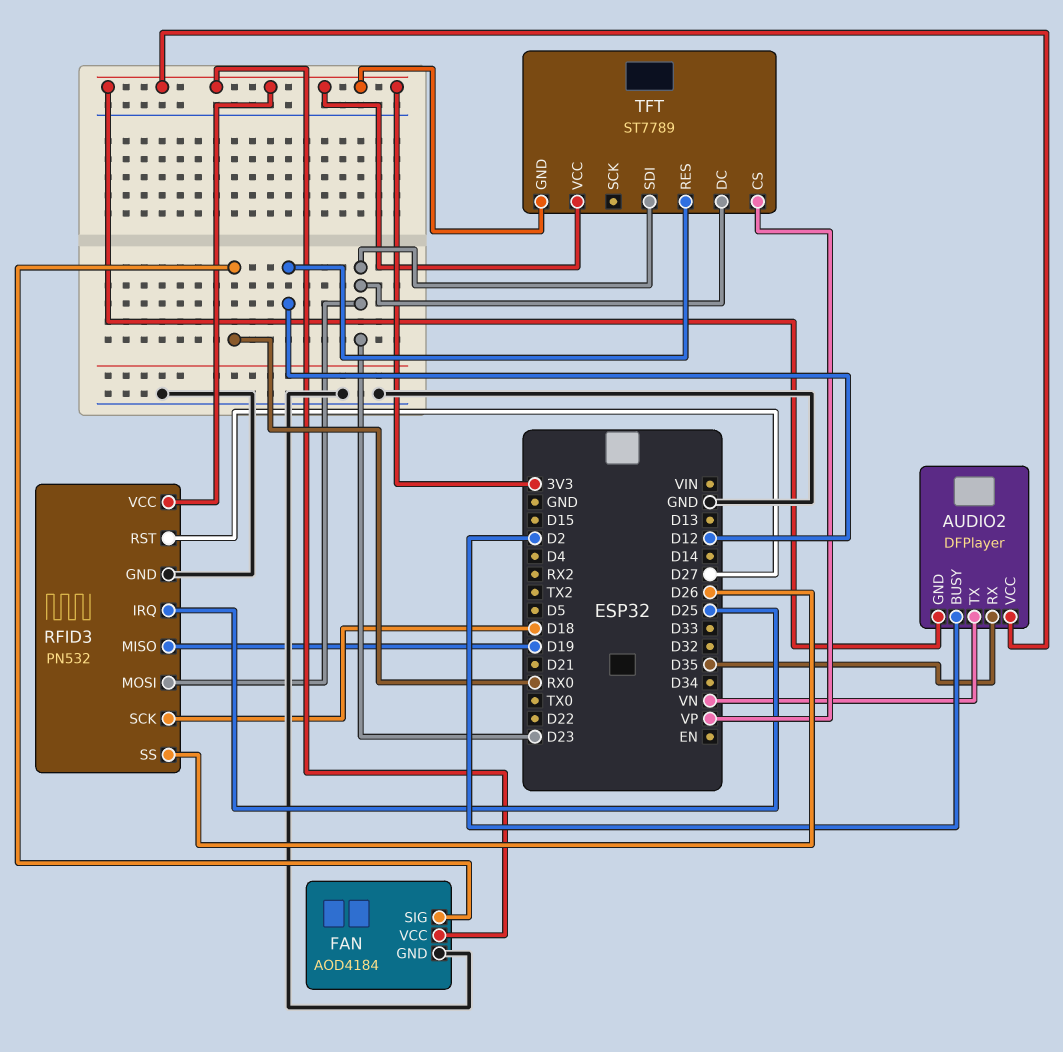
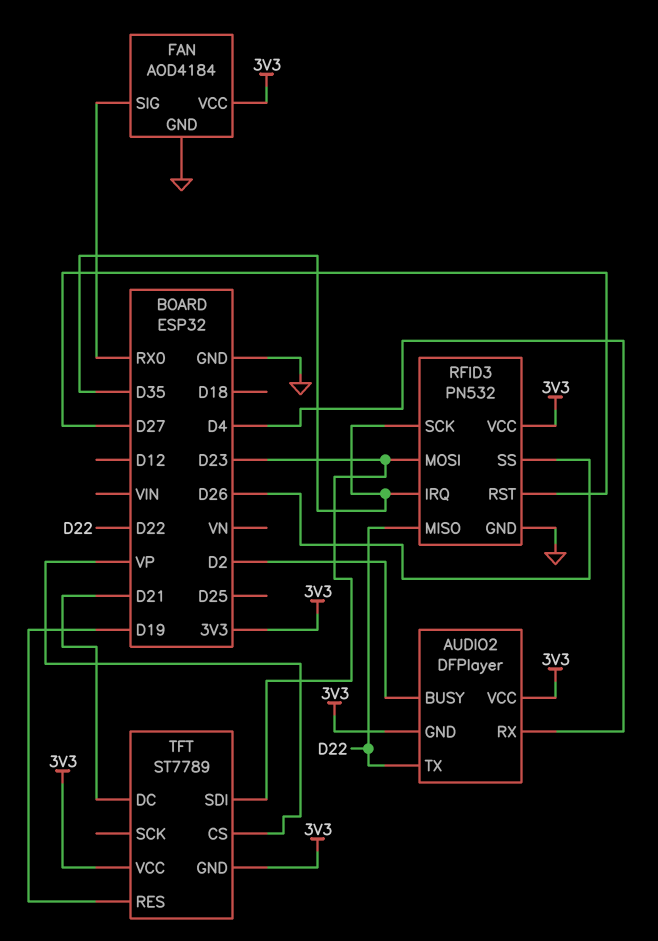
AUDIO2 pin RX: D35 -> D4
AUDIO2 pin TX: VN -> D22
RFID3 pin IRQ: D25 -> D35
RFID3 pin MISO: D19 -> D22
RFID3 pin SCK: D18 -> D35
TFT pin DC: D23 -> D21
TFT pin RES: D12 -> D19

